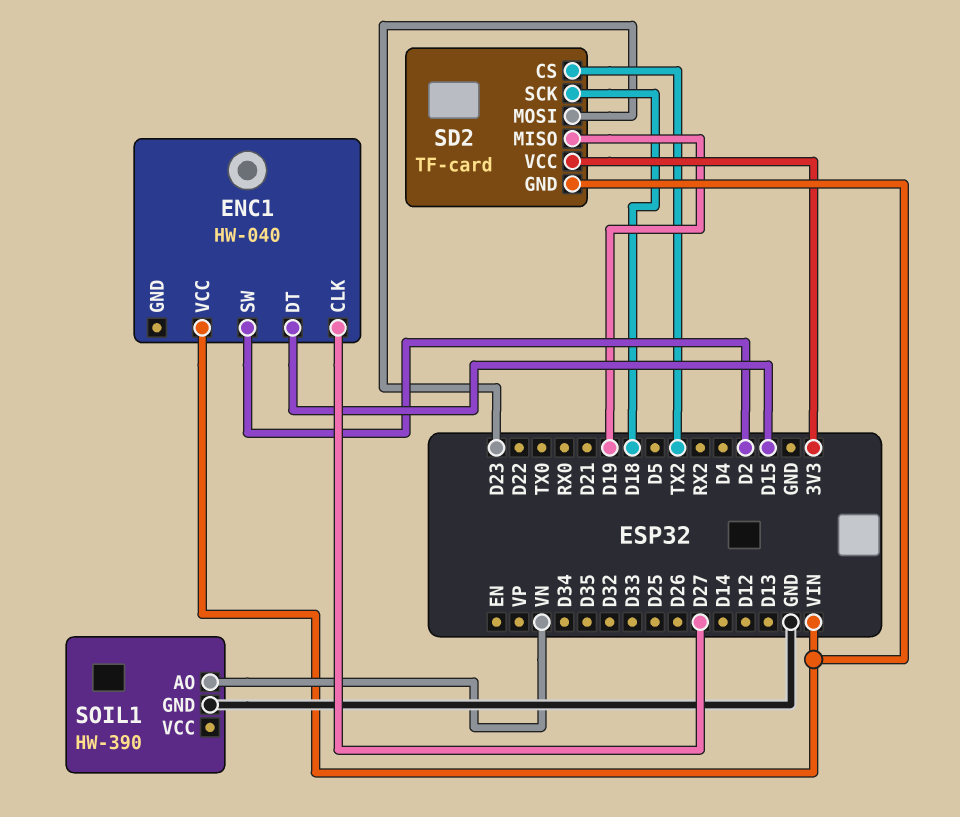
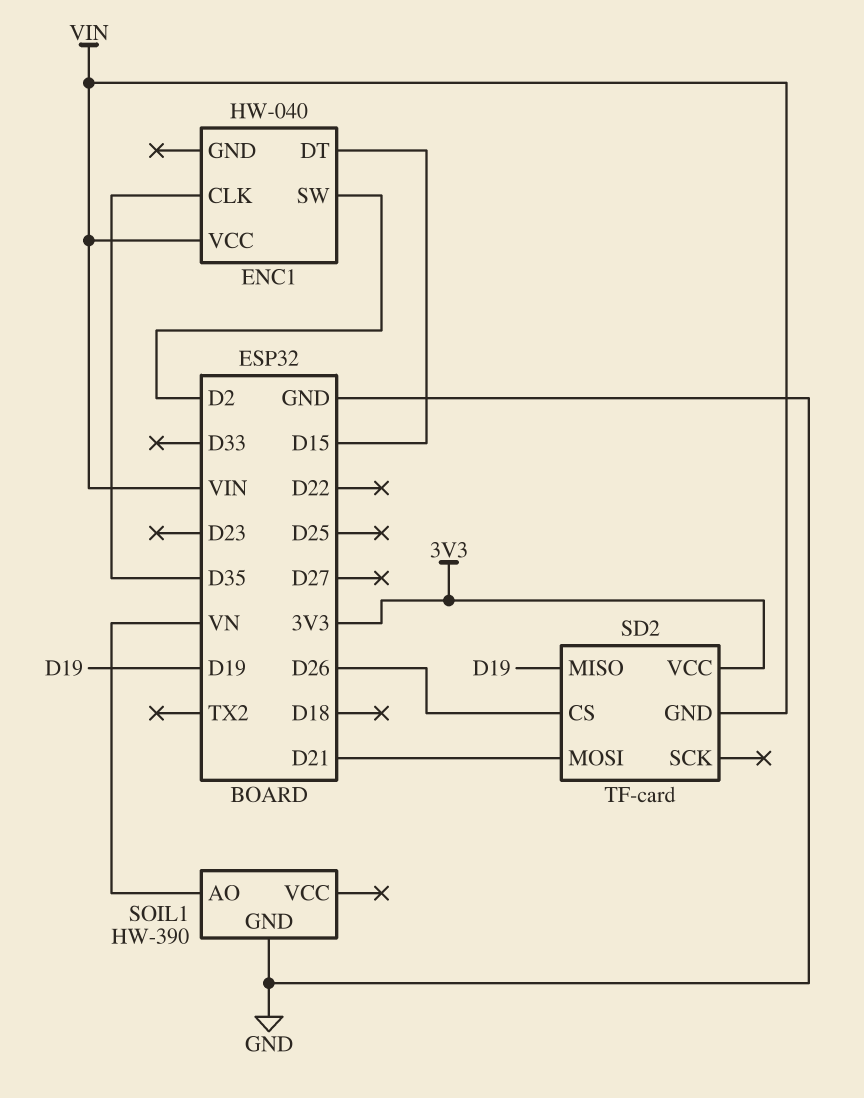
ENC1 pin CLK: D27 -> D35
SD2 pin CS: TX2 -> D26
SD2 pin MOSI: D23 -> D21
SD2 pin SCK: D18 -> none

